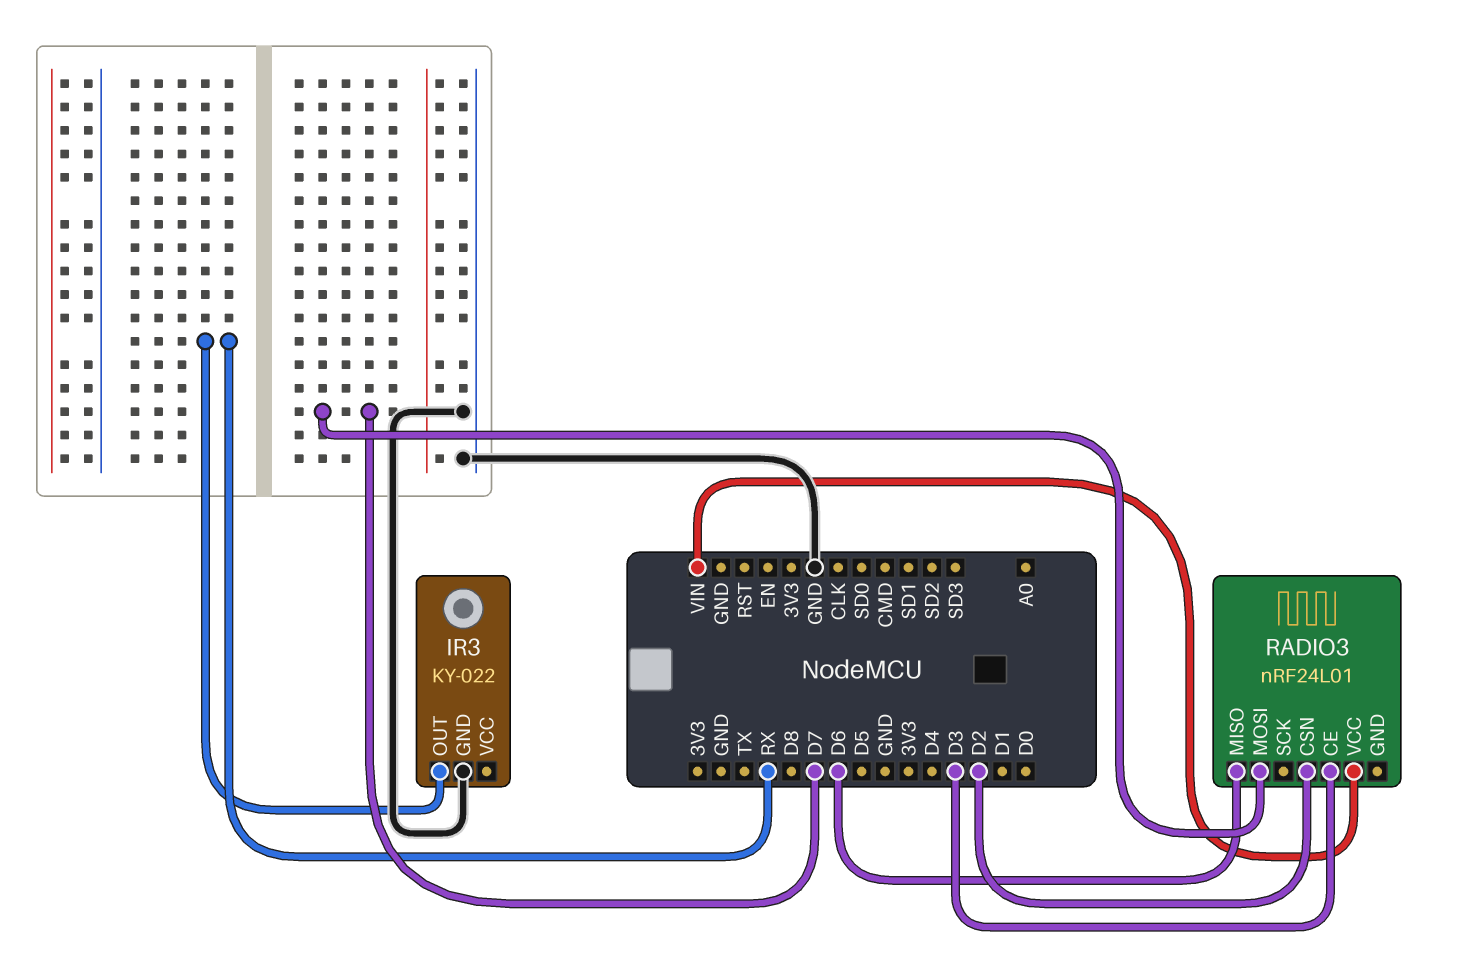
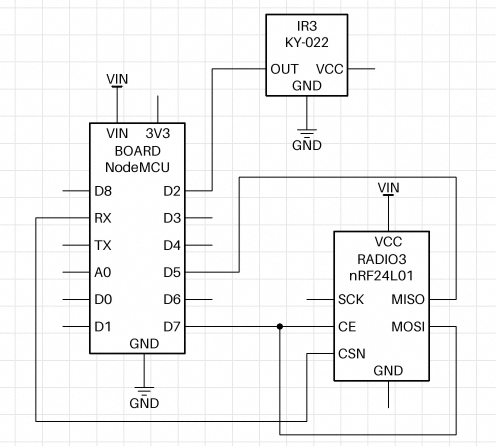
IR3 pin OUT: RX -> D2
RADIO3 pin CE: D3 -> D7
RADIO3 pin CSN: D2 -> RX
RADIO3 pin MISO: D6 -> D5

